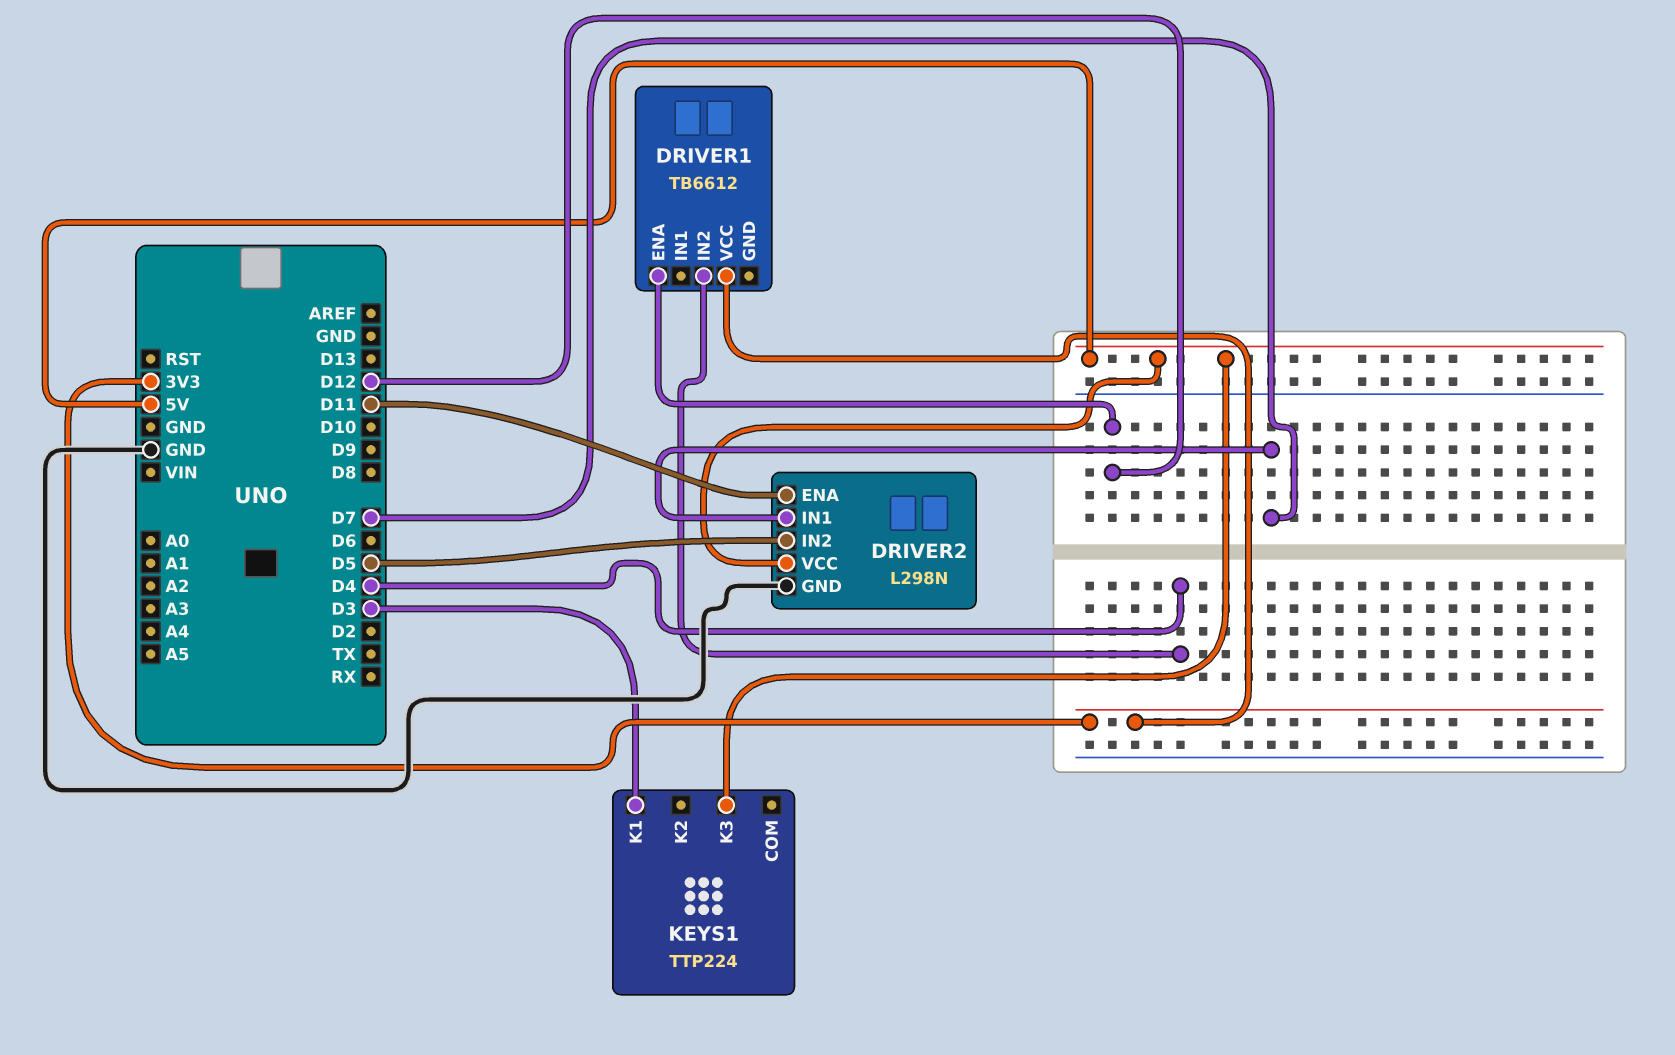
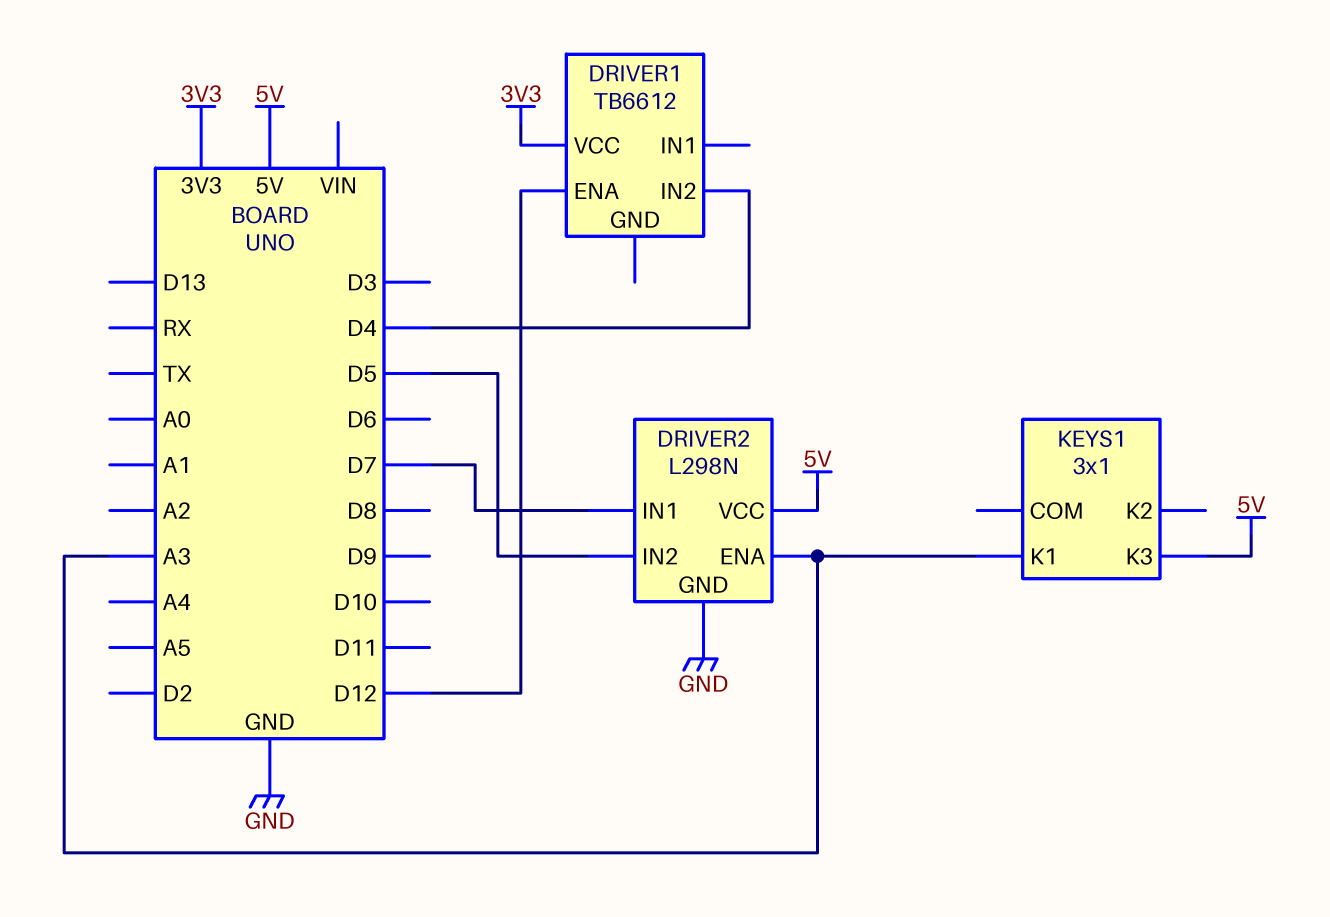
DRIVER2 pin ENA: D11 -> A3
KEYS1: TTP224 -> 3x1
KEYS1 pin K1: D3 -> A3

